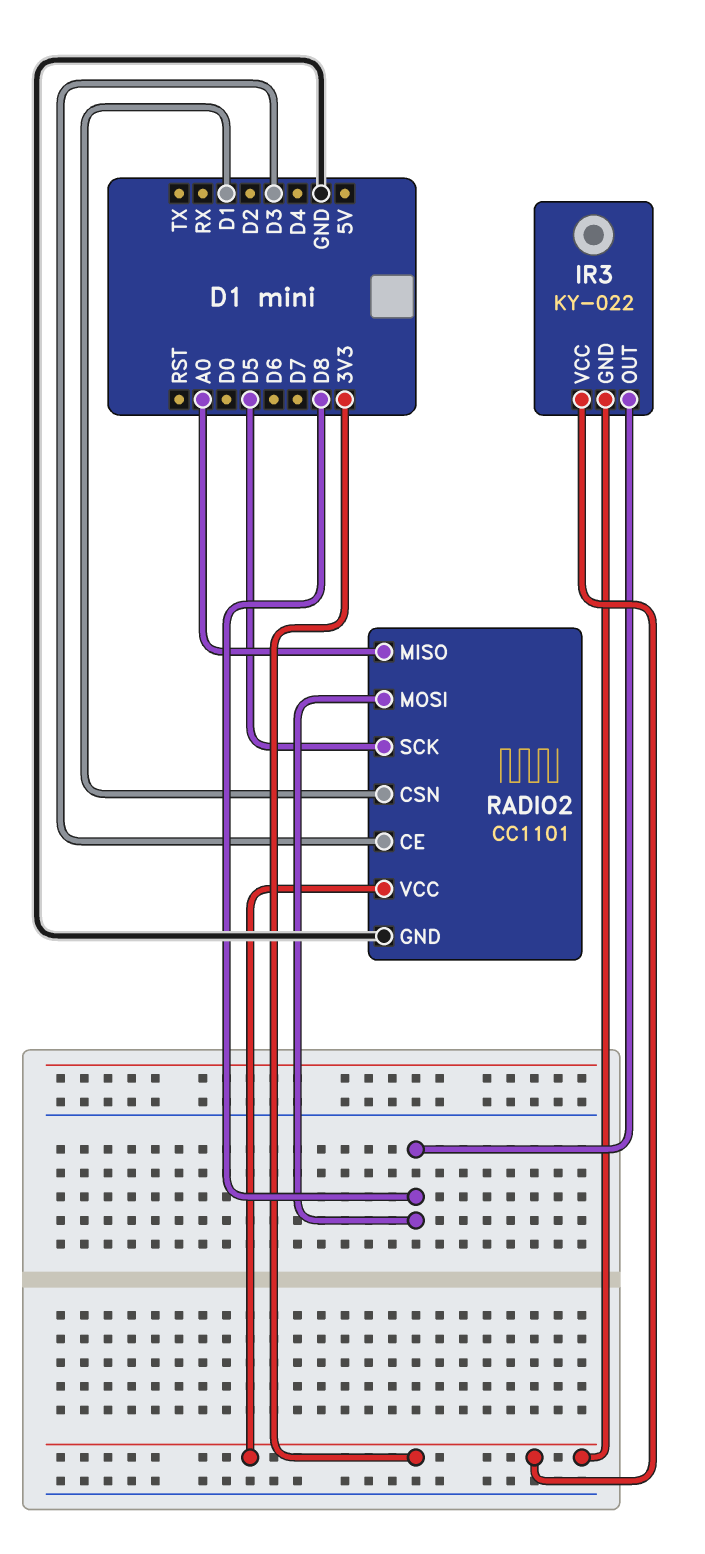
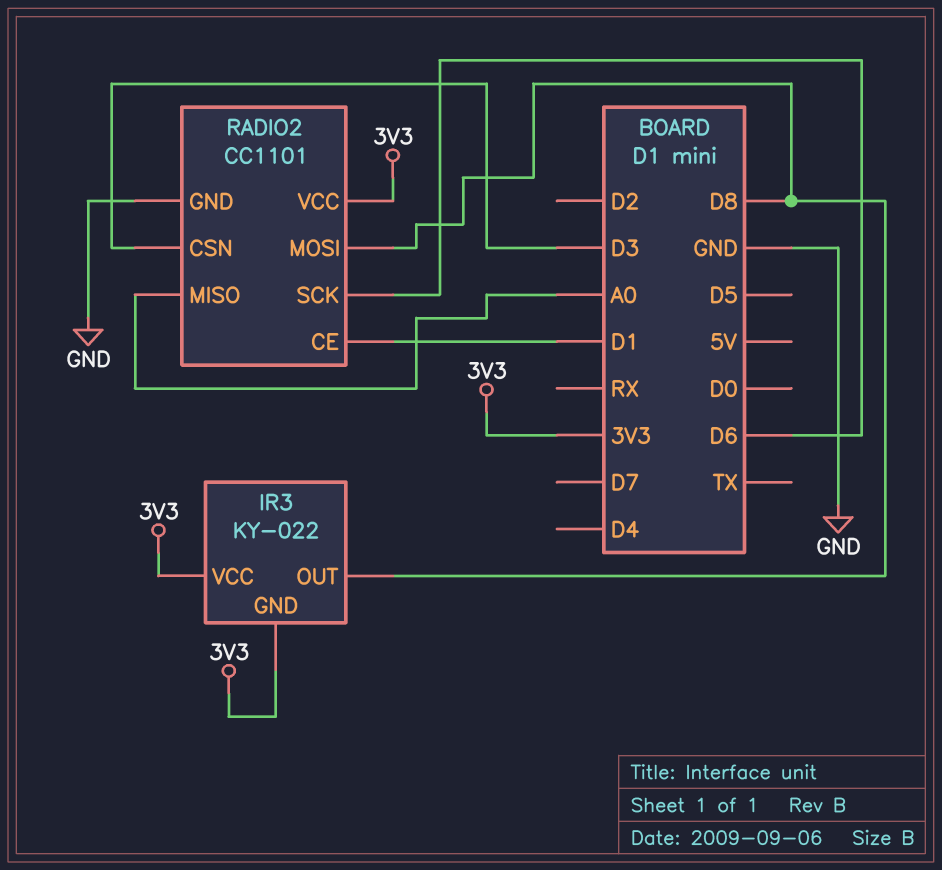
RADIO2 pin CE: D3 -> D1
RADIO2 pin CSN: D1 -> D3
RADIO2 pin SCK: D5 -> D6

